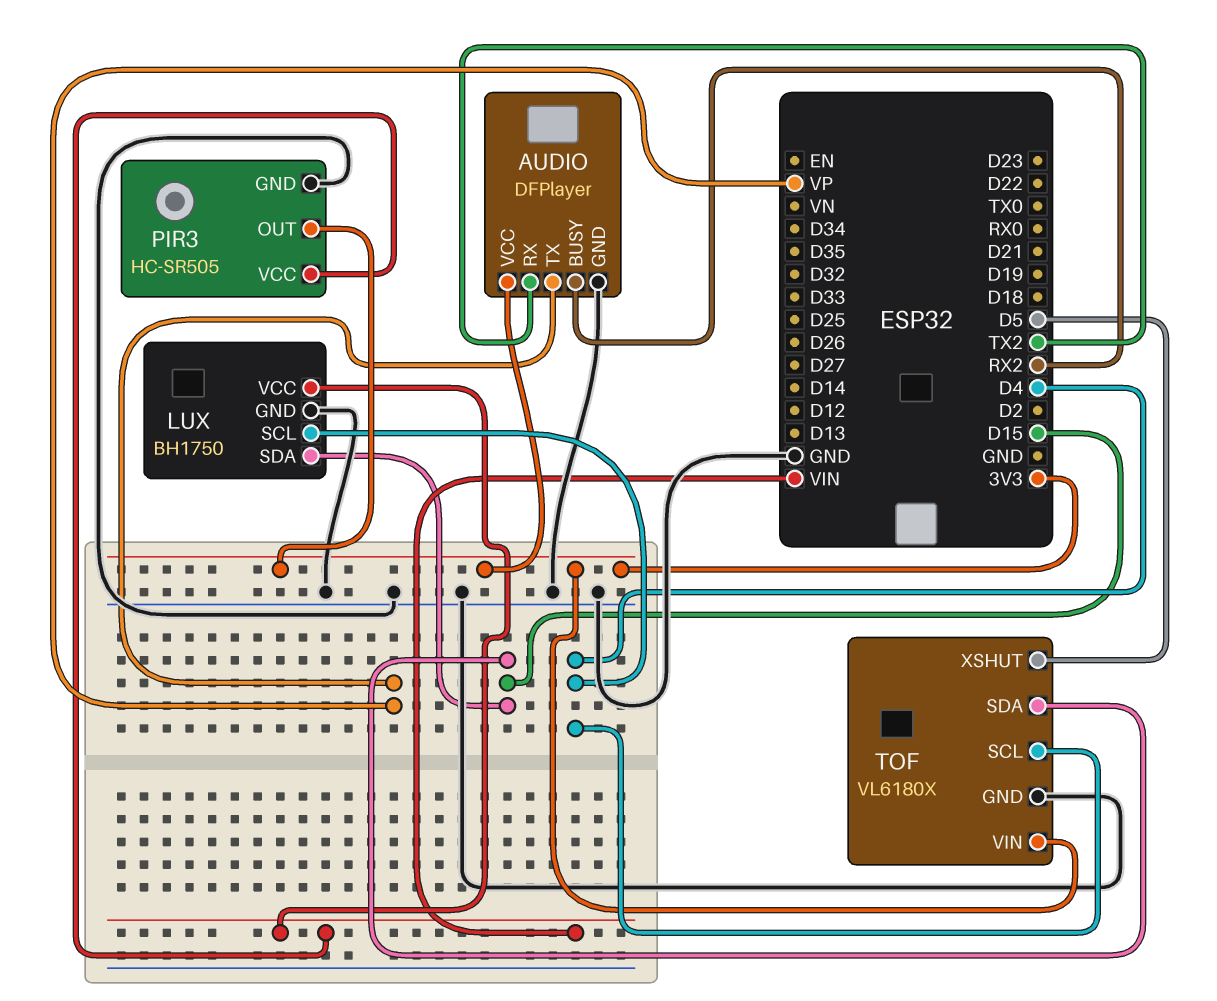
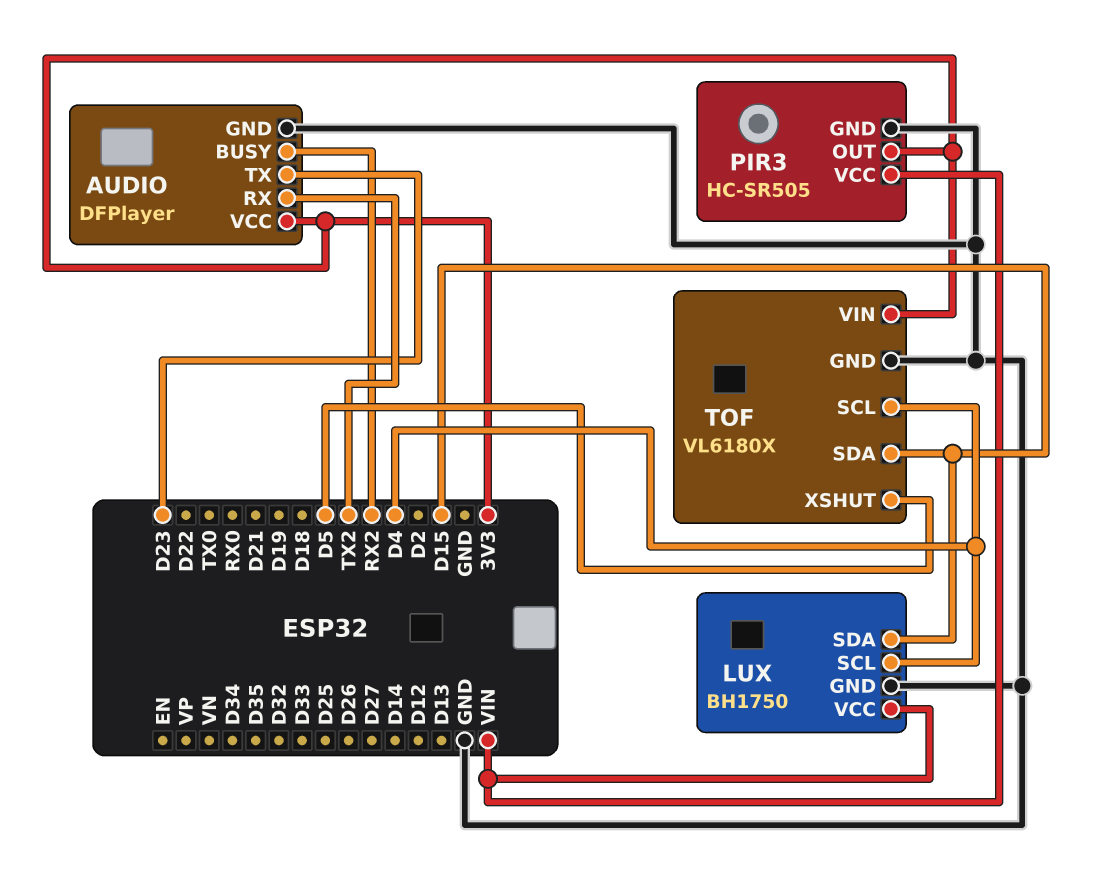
AUDIO pin TX: VP -> D23

